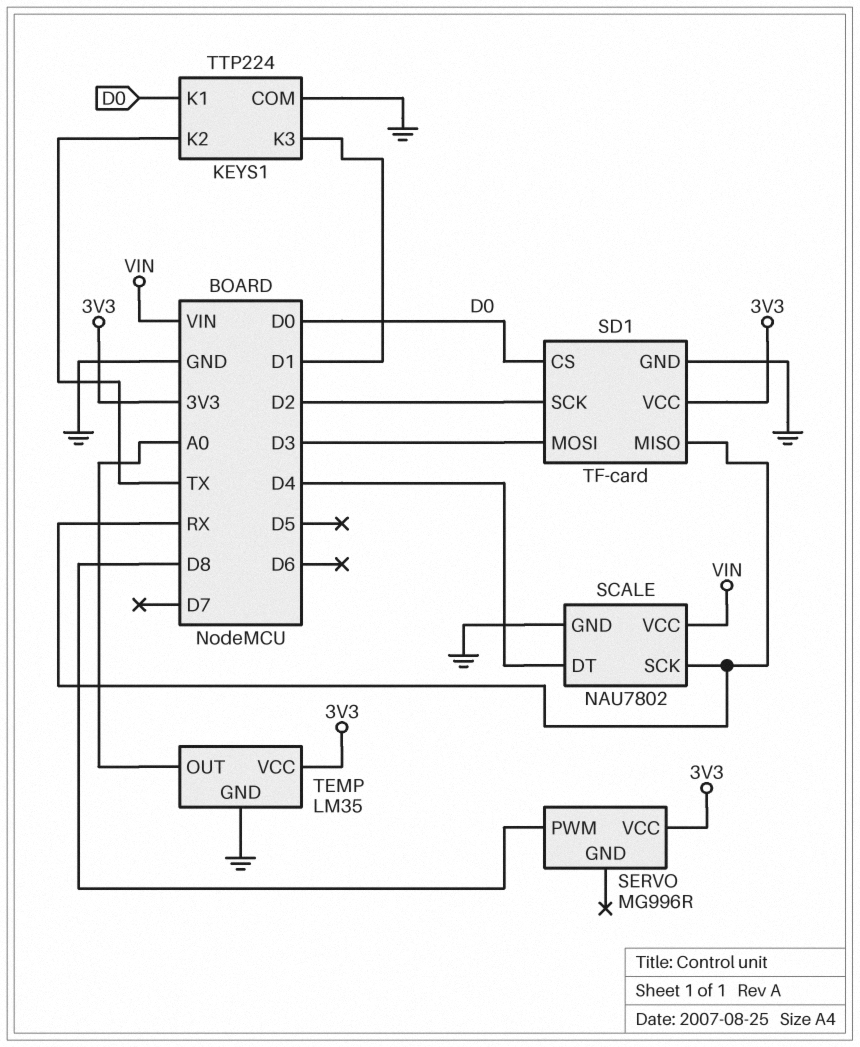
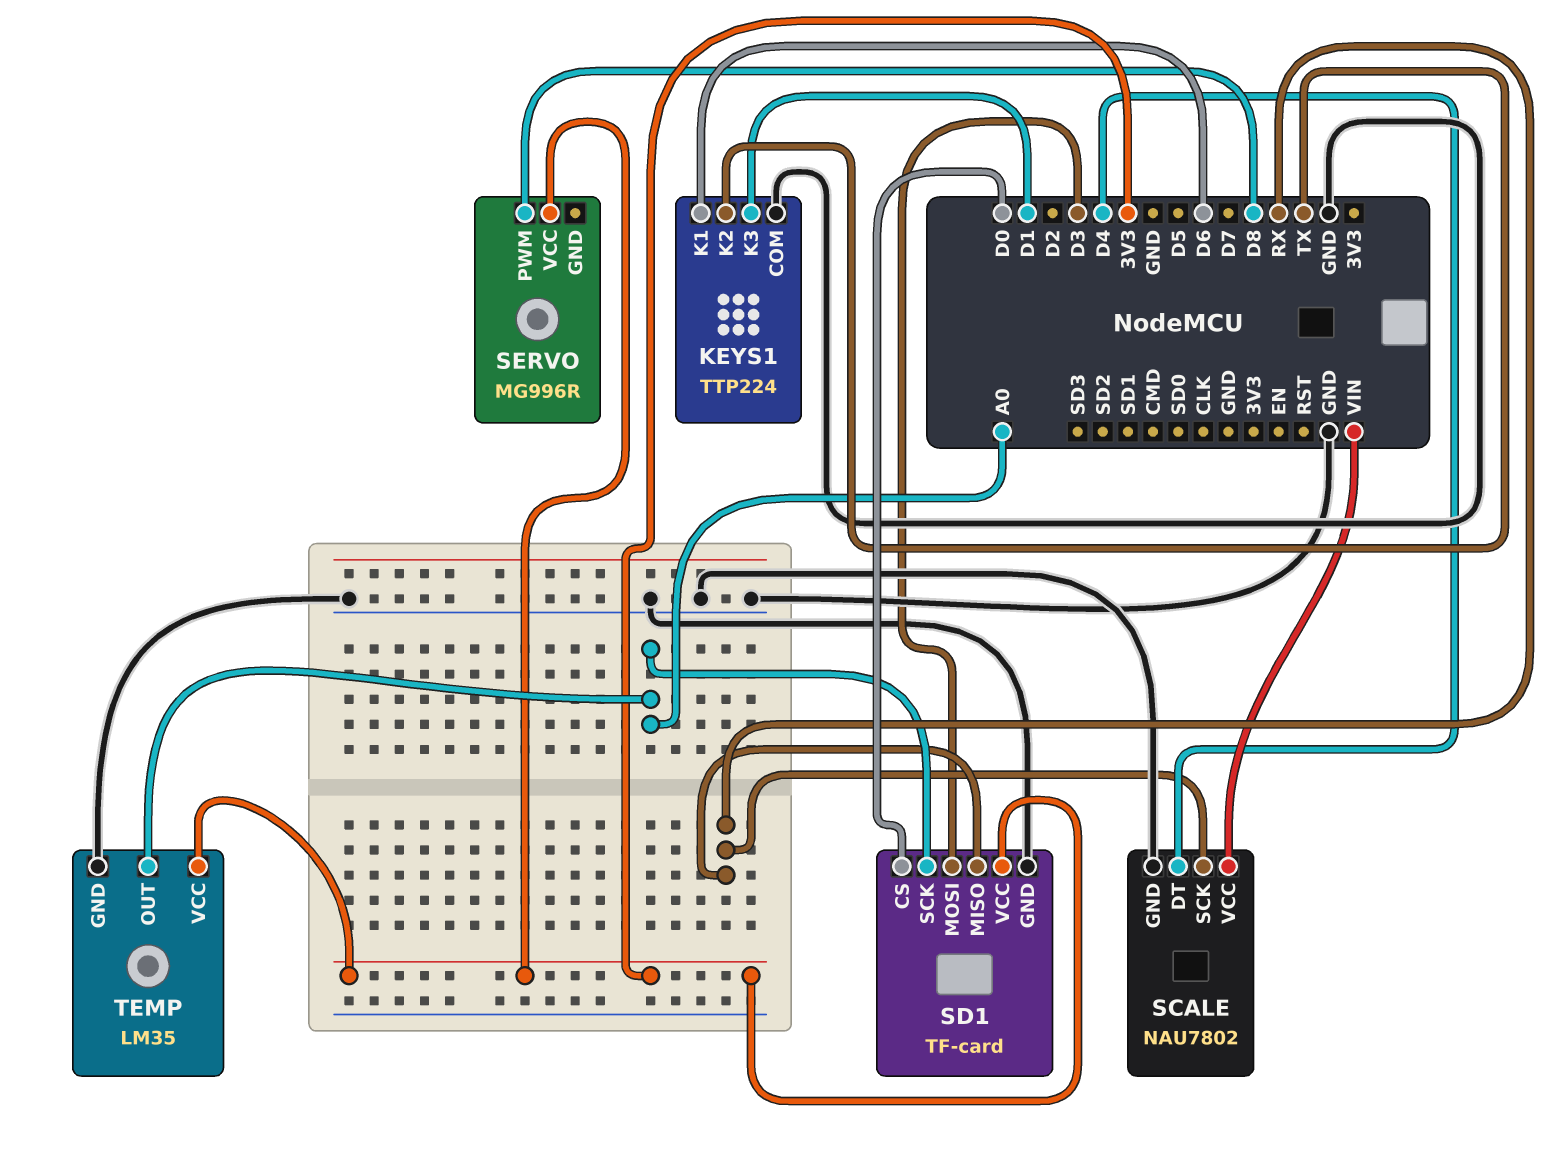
KEYS1 pin K1: D0 -> D6
SD1 pin SCK: D2 -> A0

